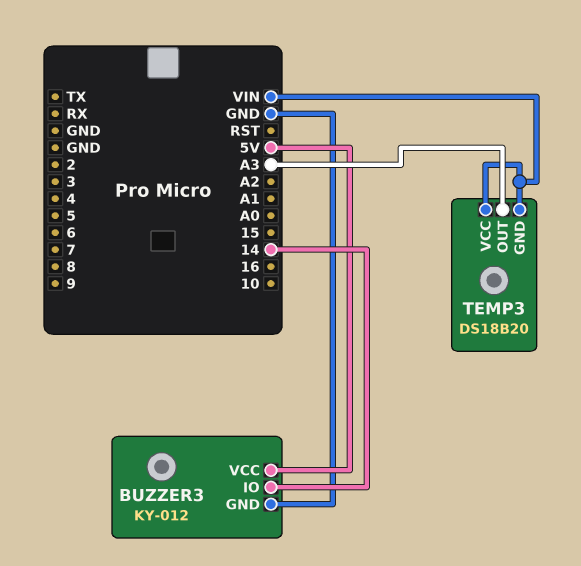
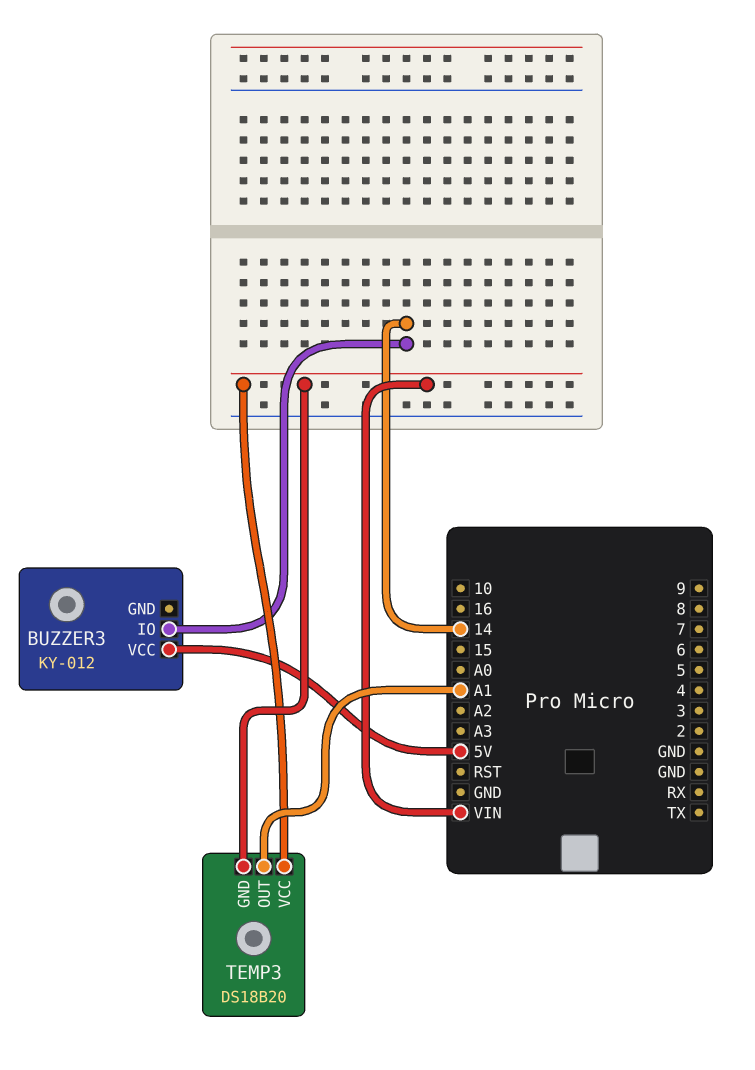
BUZZER3 pin GND: GND -> none
TEMP3 pin OUT: A3 -> A1

